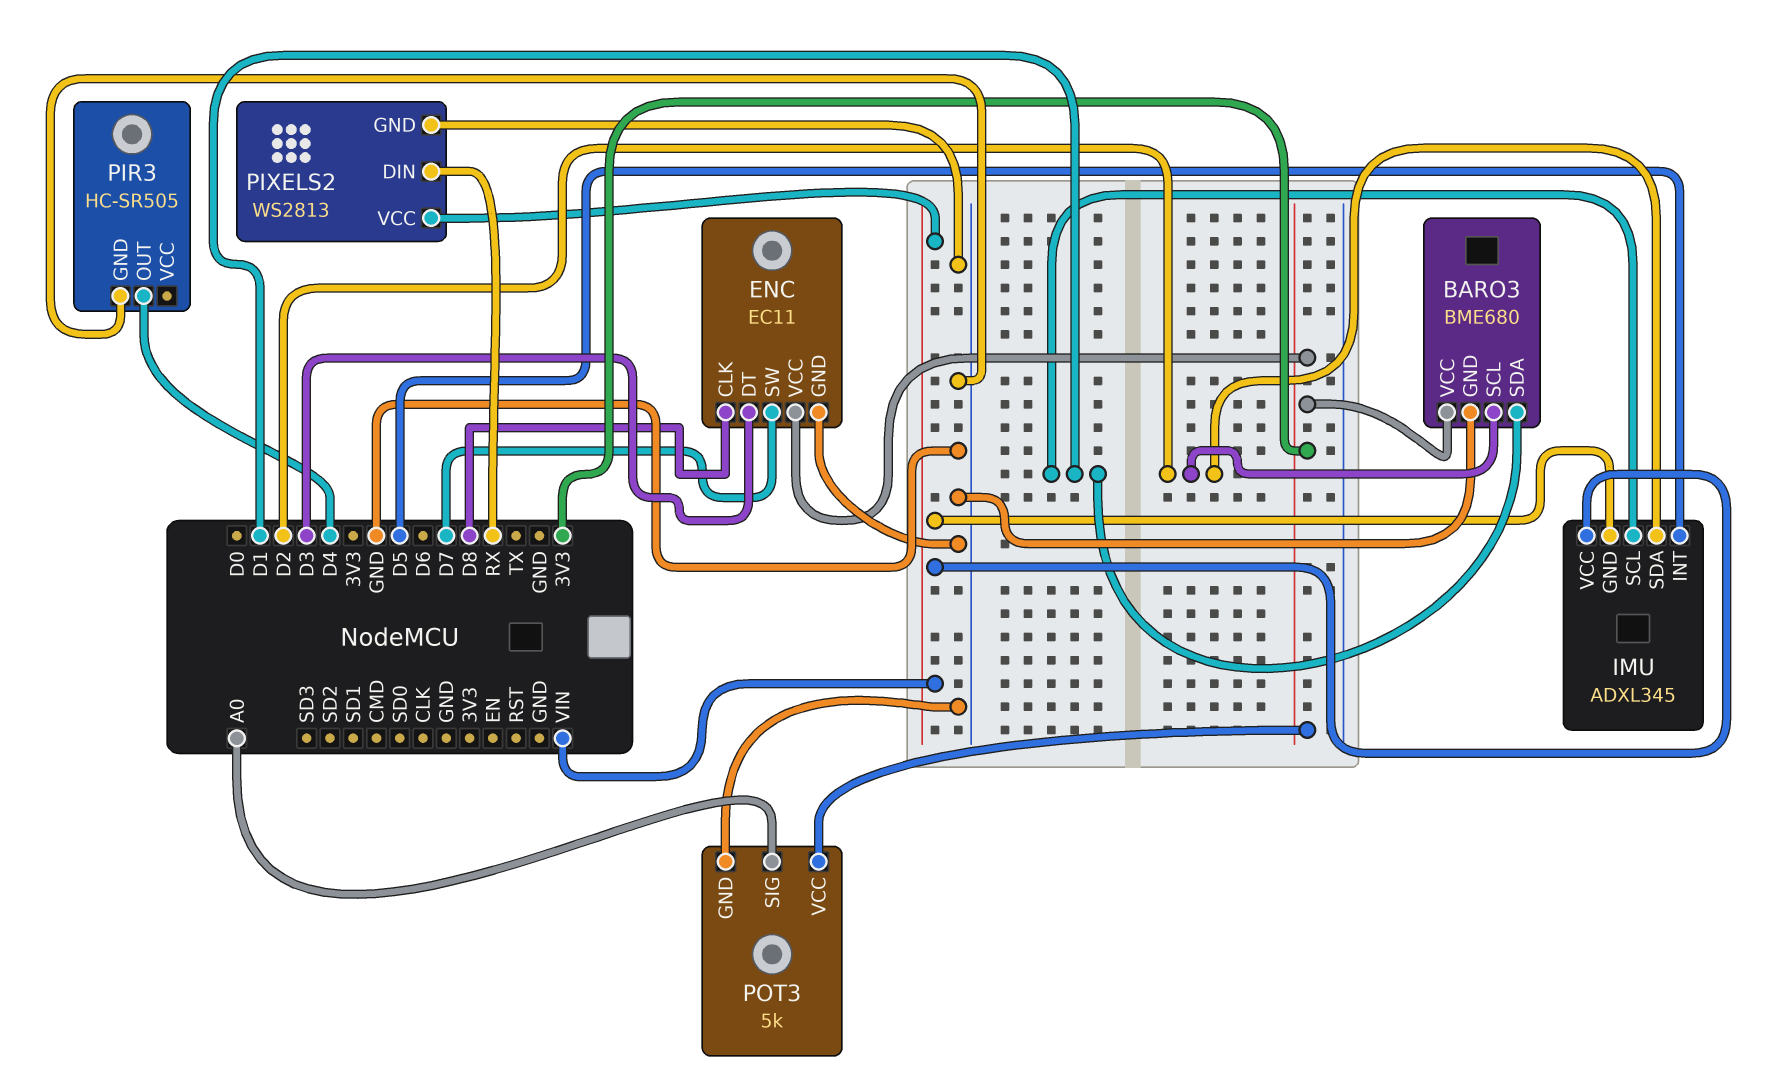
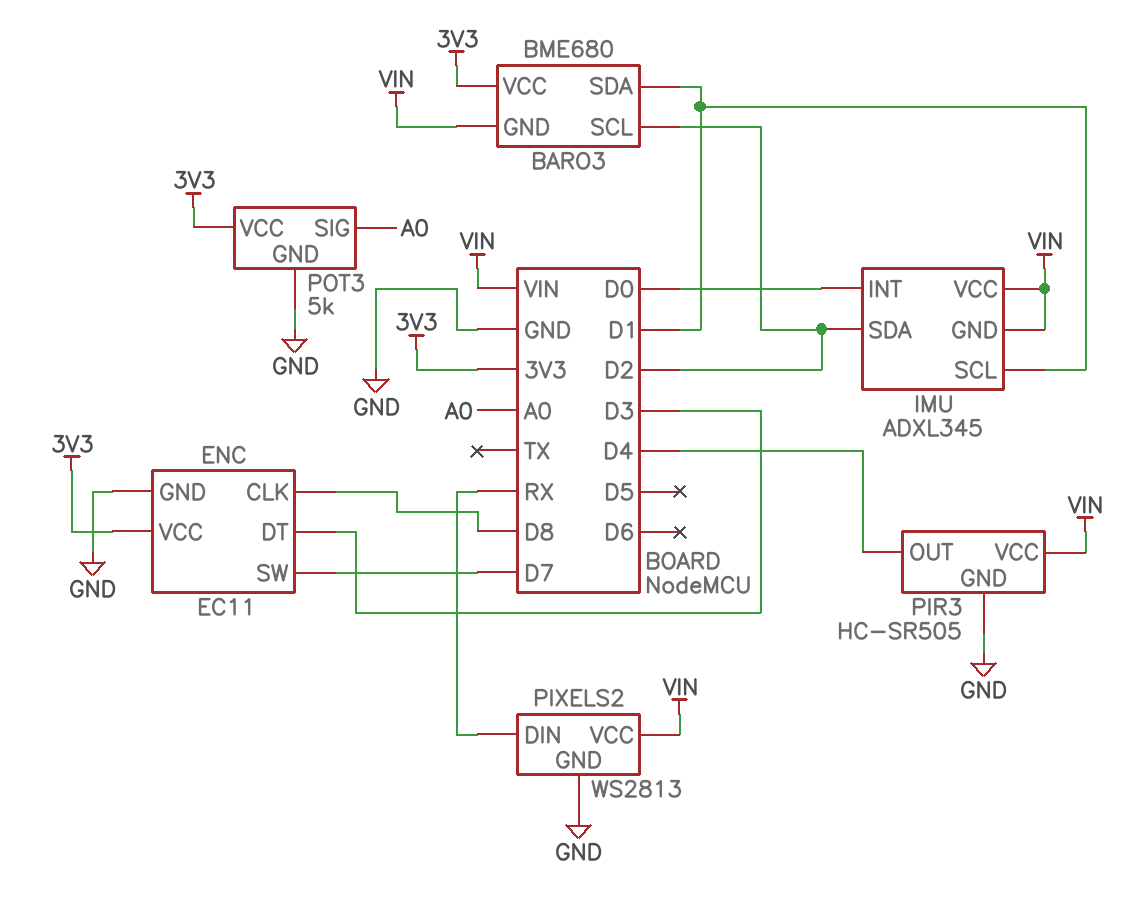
BARO3 pin GND: GND -> VIN
IMU pin INT: D5 -> D0
PIR3 pin VCC: none -> VIN

